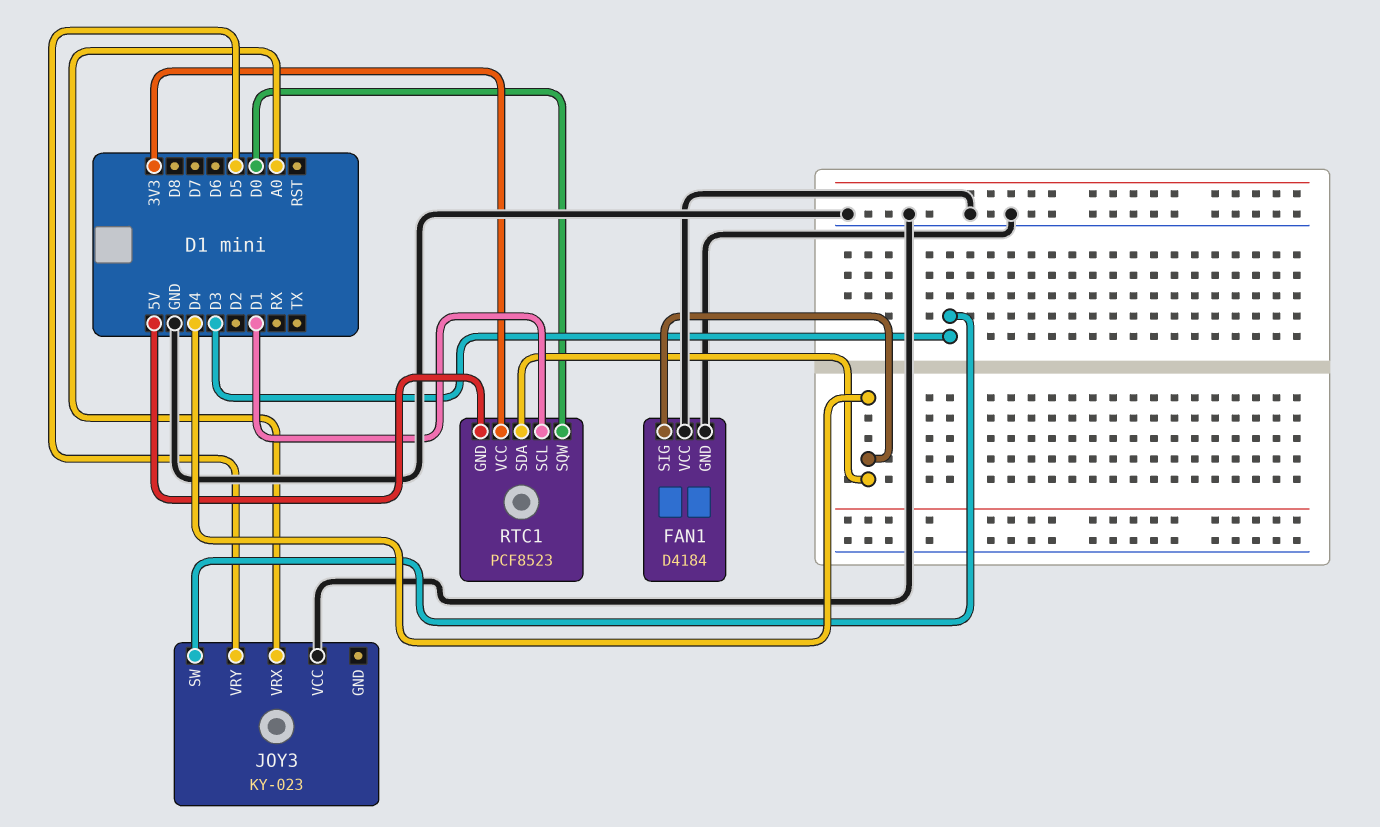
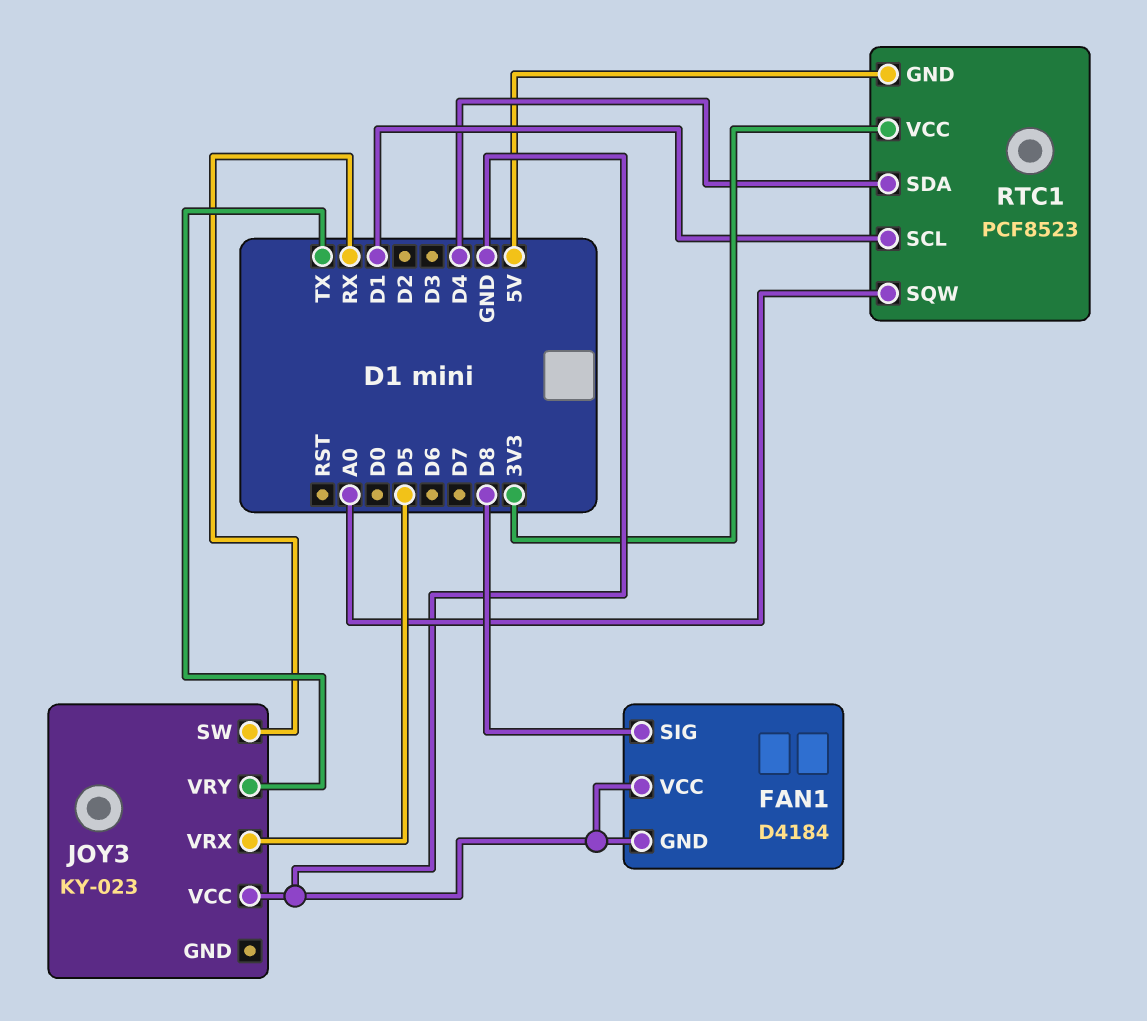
FAN1 pin SIG: D4 -> D8
JOY3 pin SW: D3 -> RX
JOY3 pin VRX: A0 -> D5
JOY3 pin VRY: D5 -> TX
RTC1 pin SQW: D0 -> A0

